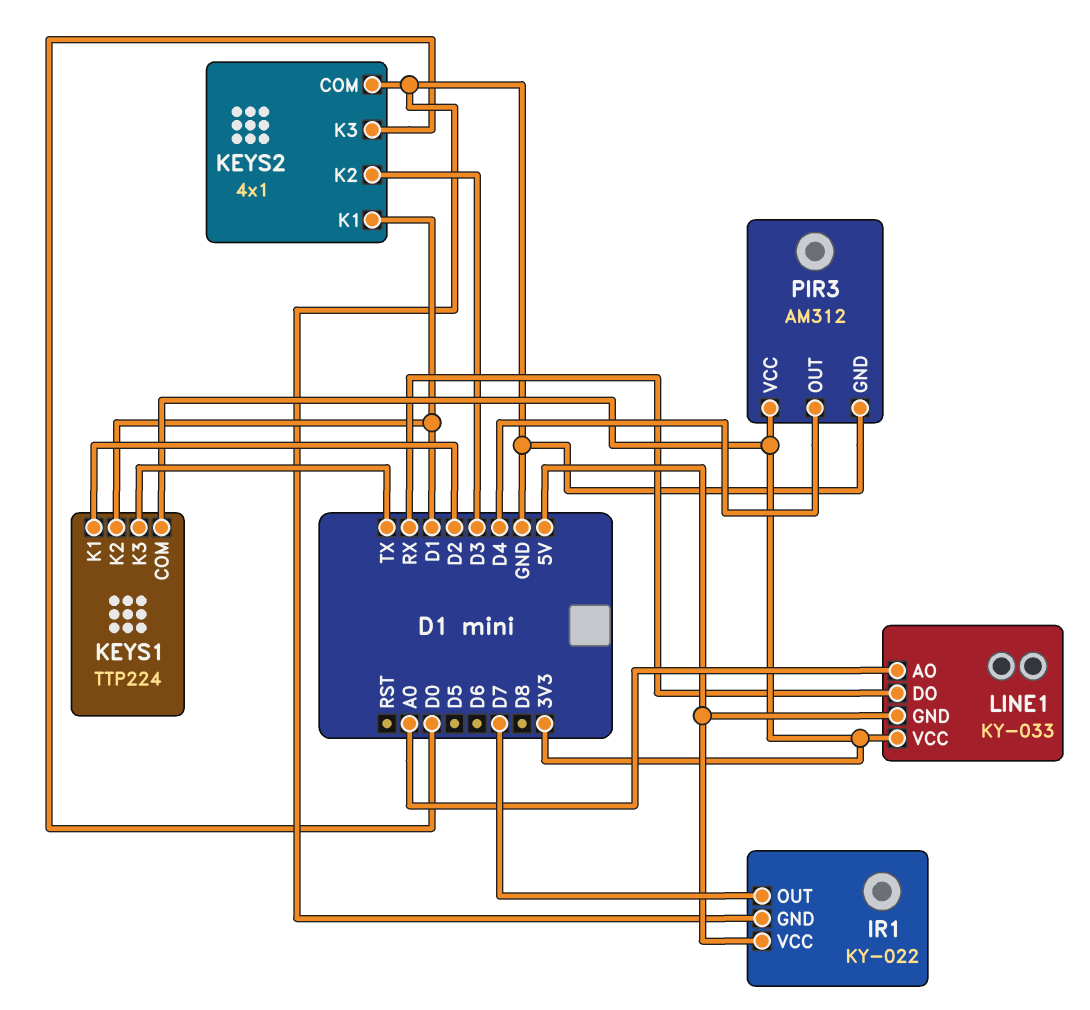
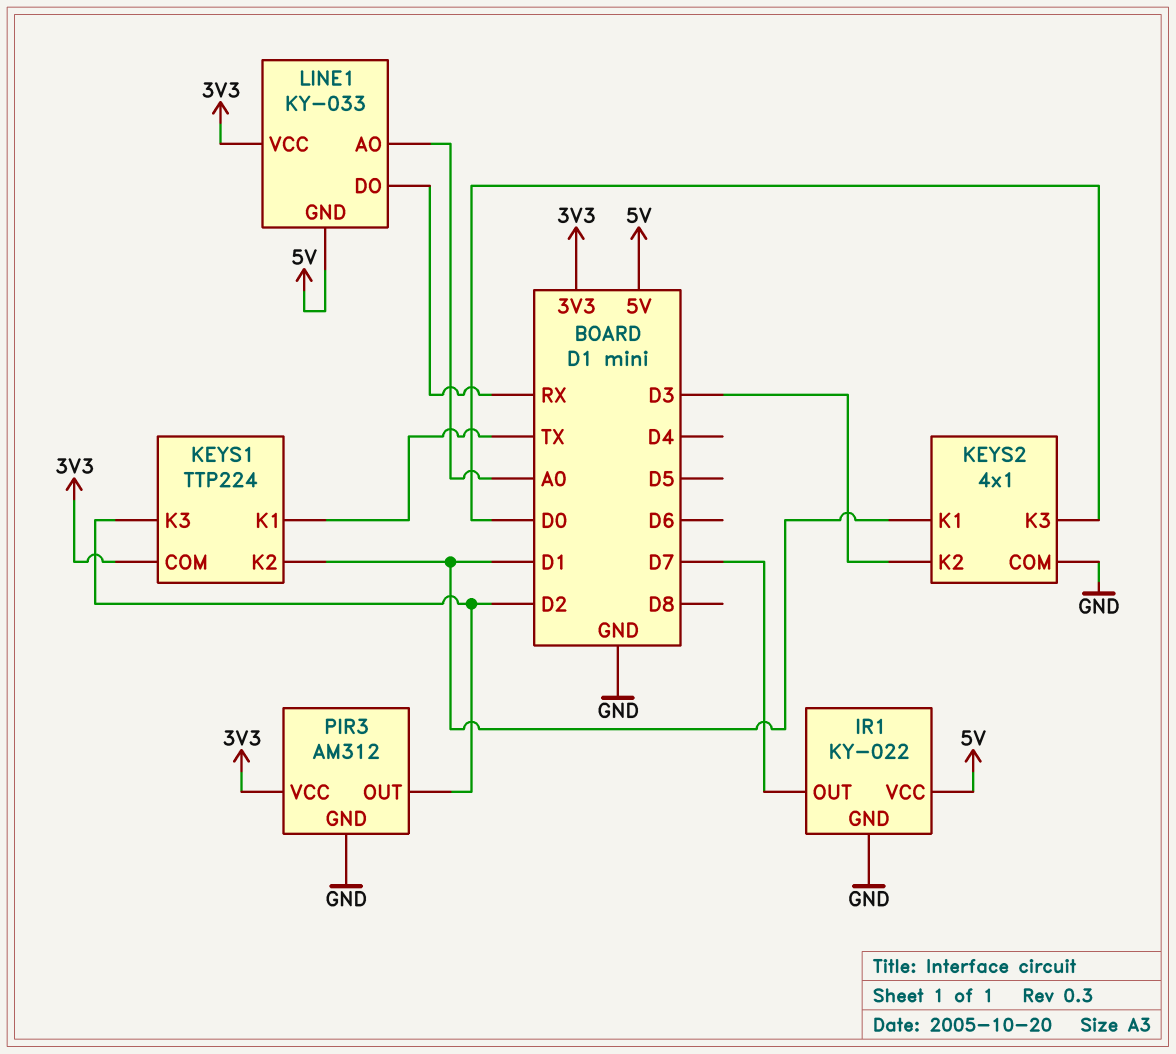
KEYS1 pin K1: D2 -> TX
KEYS1 pin K3: TX -> D2
PIR3 pin OUT: D4 -> D2

